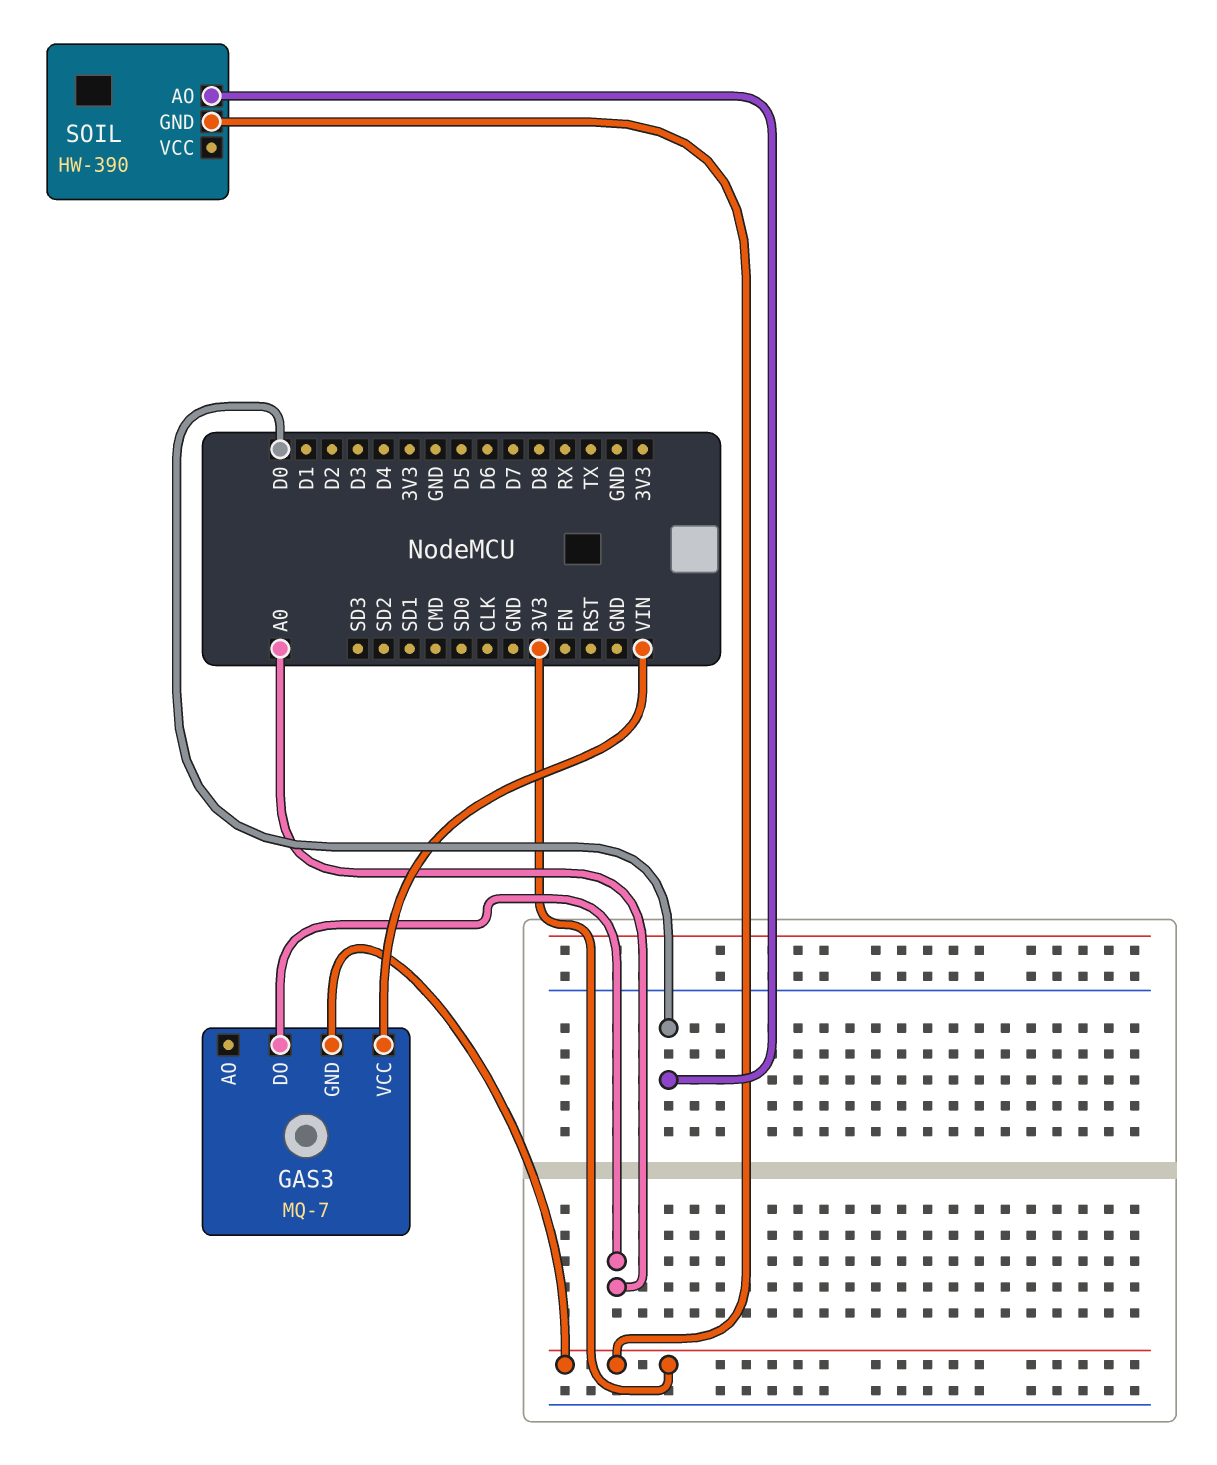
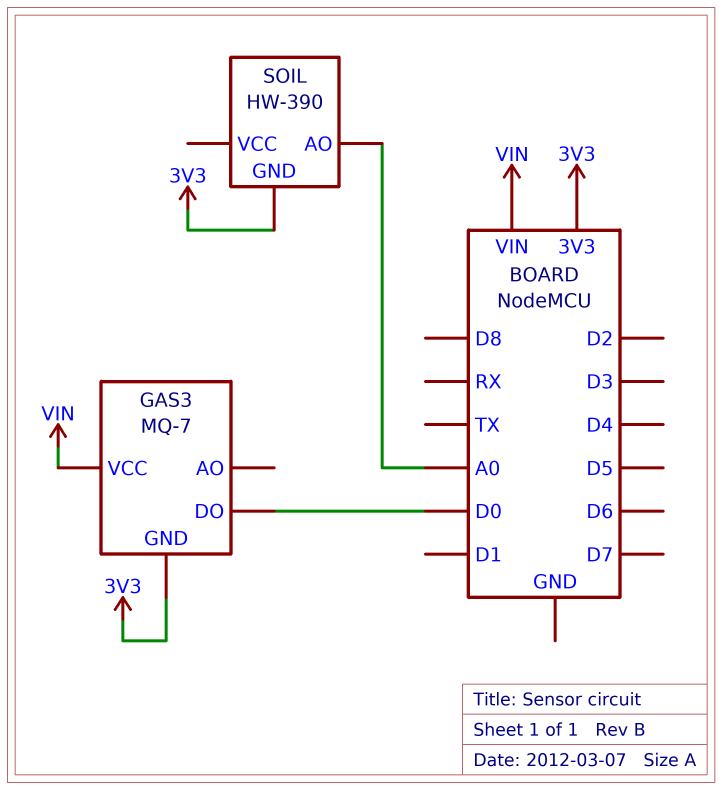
GAS3 pin DO: A0 -> D0
SOIL pin AO: D0 -> A0

